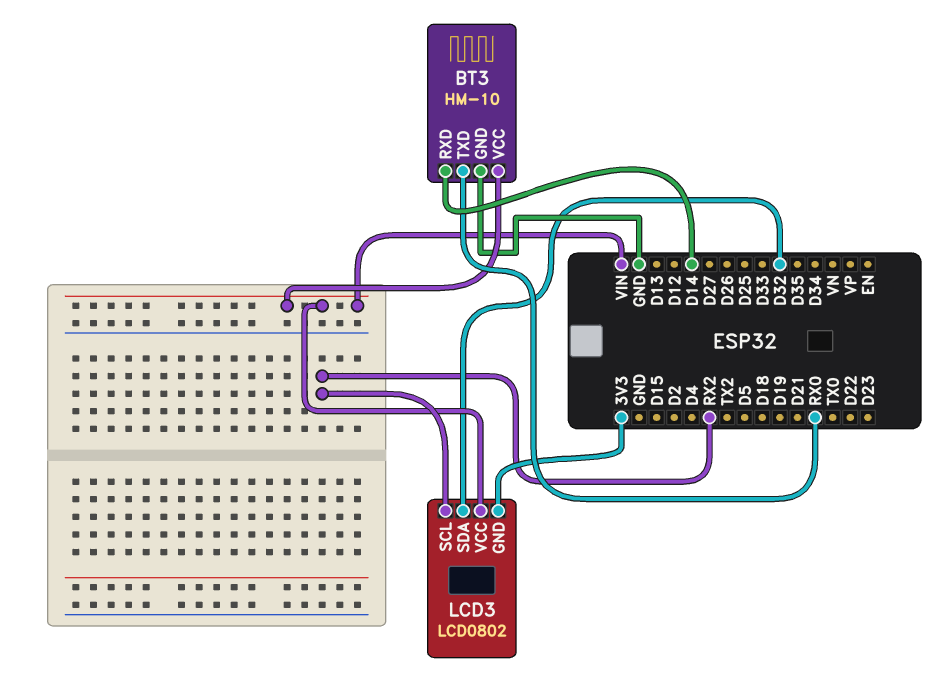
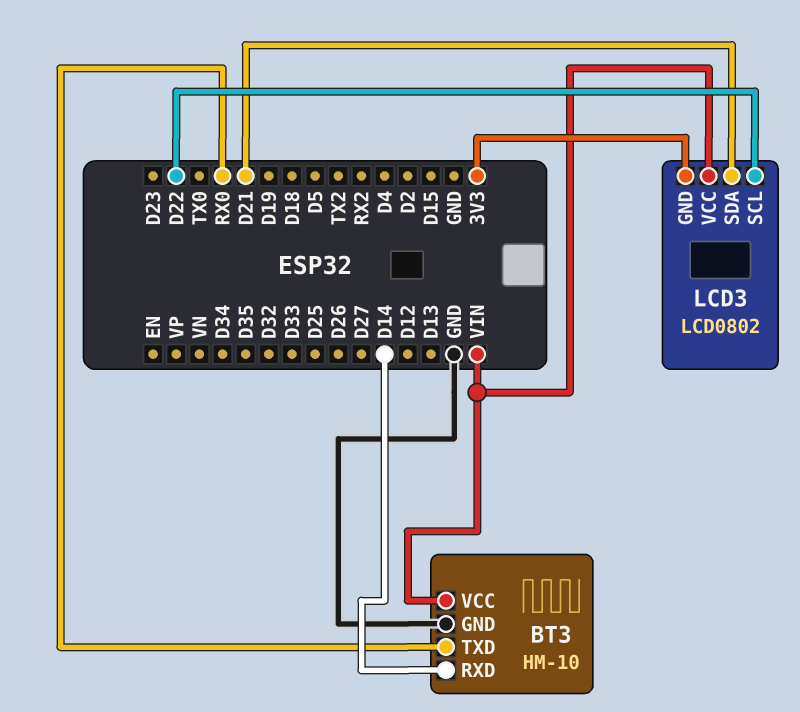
LCD3 pin SCL: RX2 -> D22
LCD3 pin SDA: D32 -> D21

